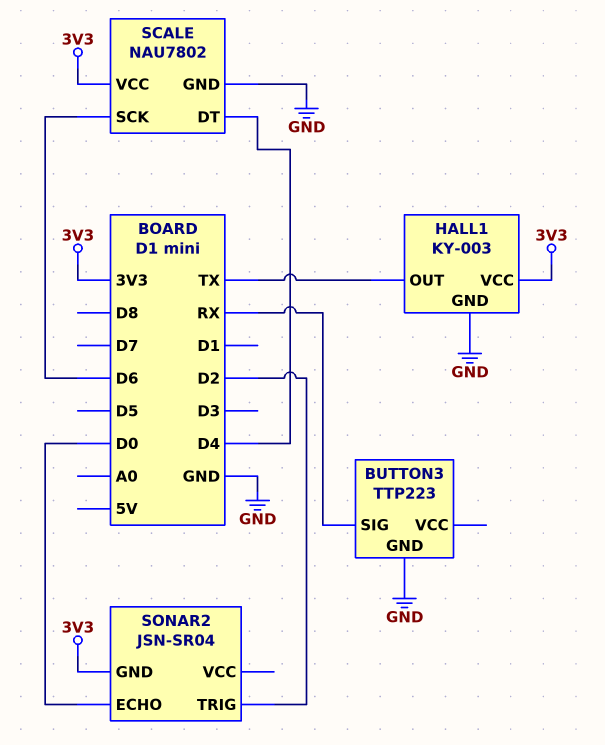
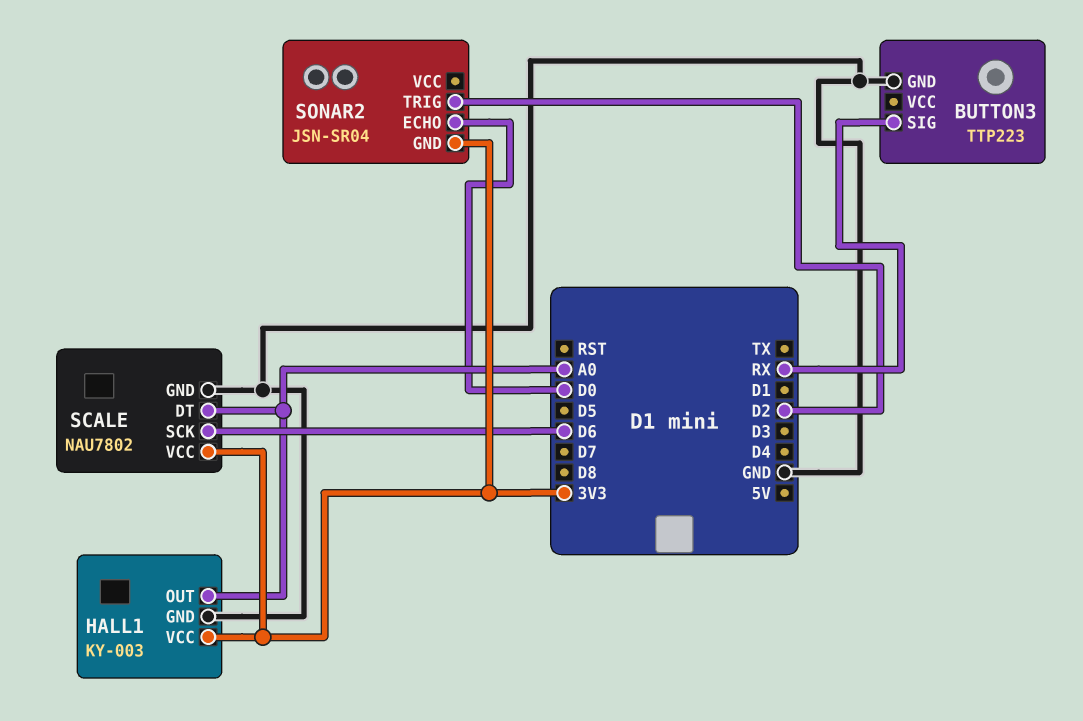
HALL1 pin OUT: TX -> A0
SCALE pin DT: D4 -> A0

